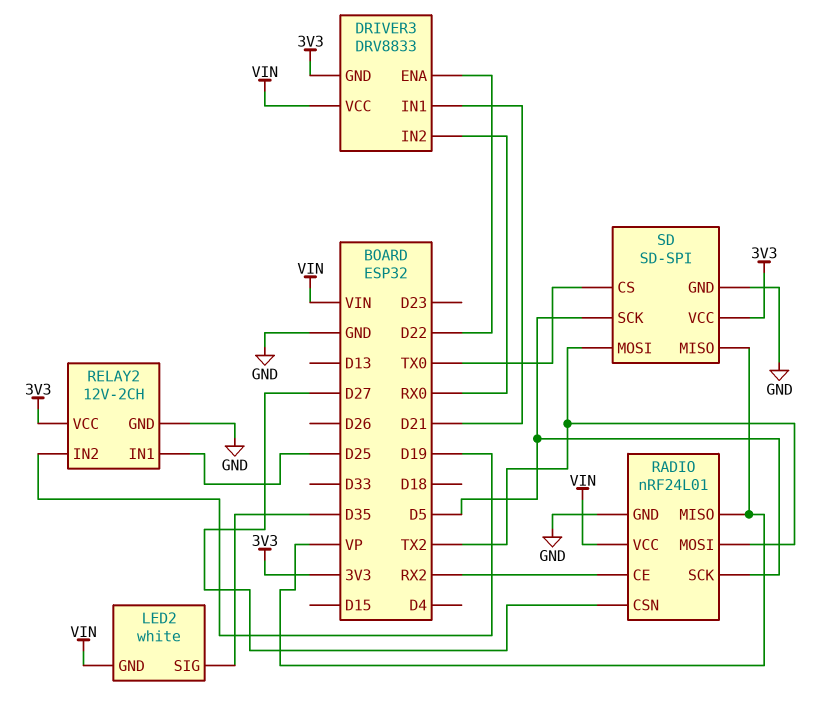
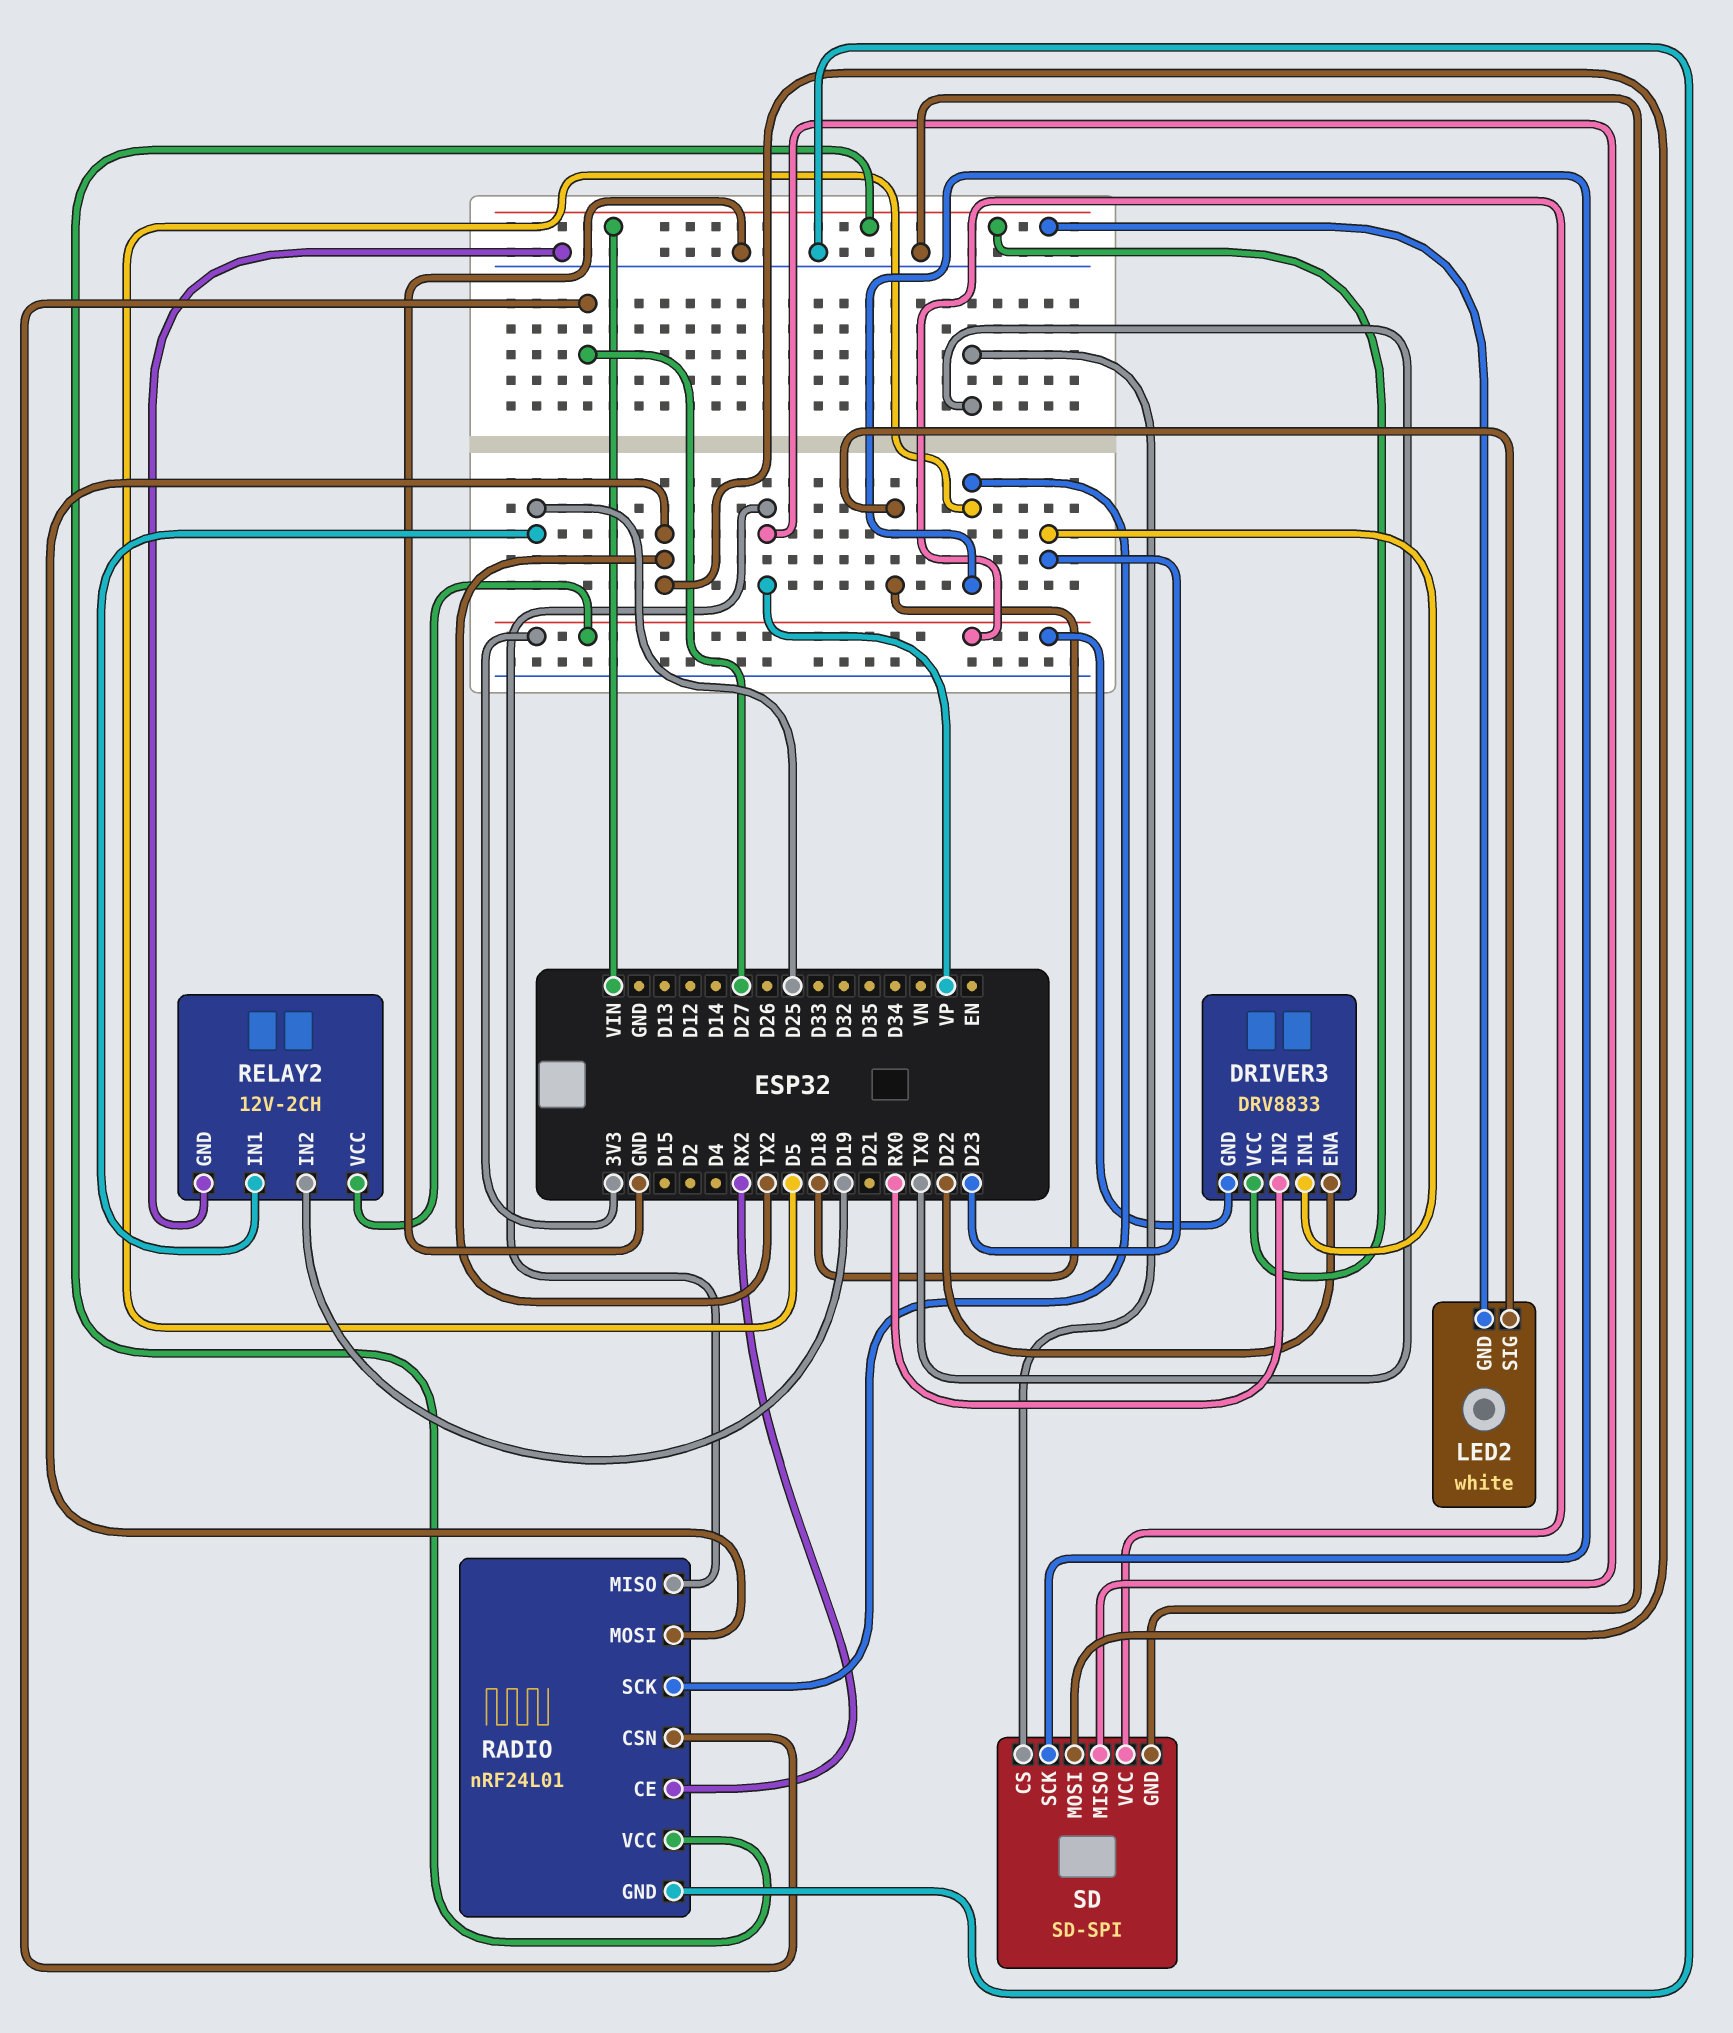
DRIVER3 pin IN1: D21 -> D23
LED2 pin SIG: D35 -> D18

